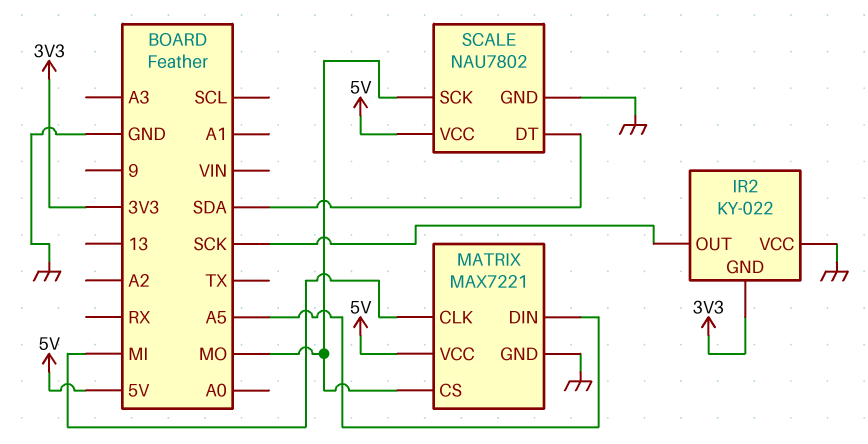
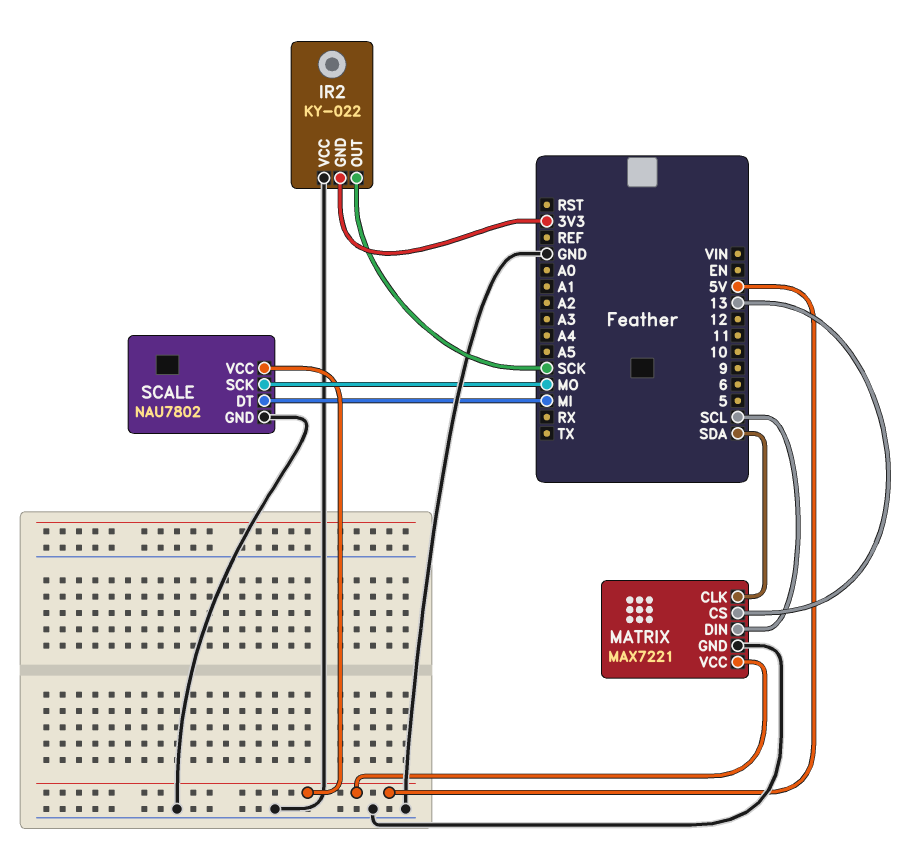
MATRIX pin CLK: MI -> SDA
MATRIX pin CS: MO -> 13
MATRIX pin DIN: A5 -> SCL
SCALE pin DT: SDA -> MI

